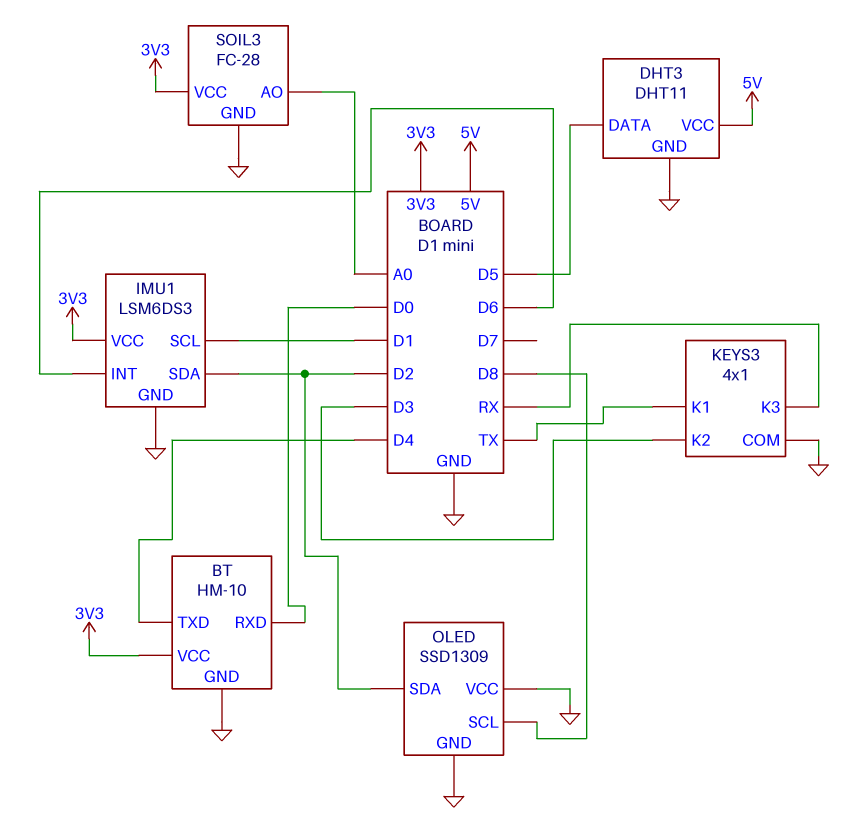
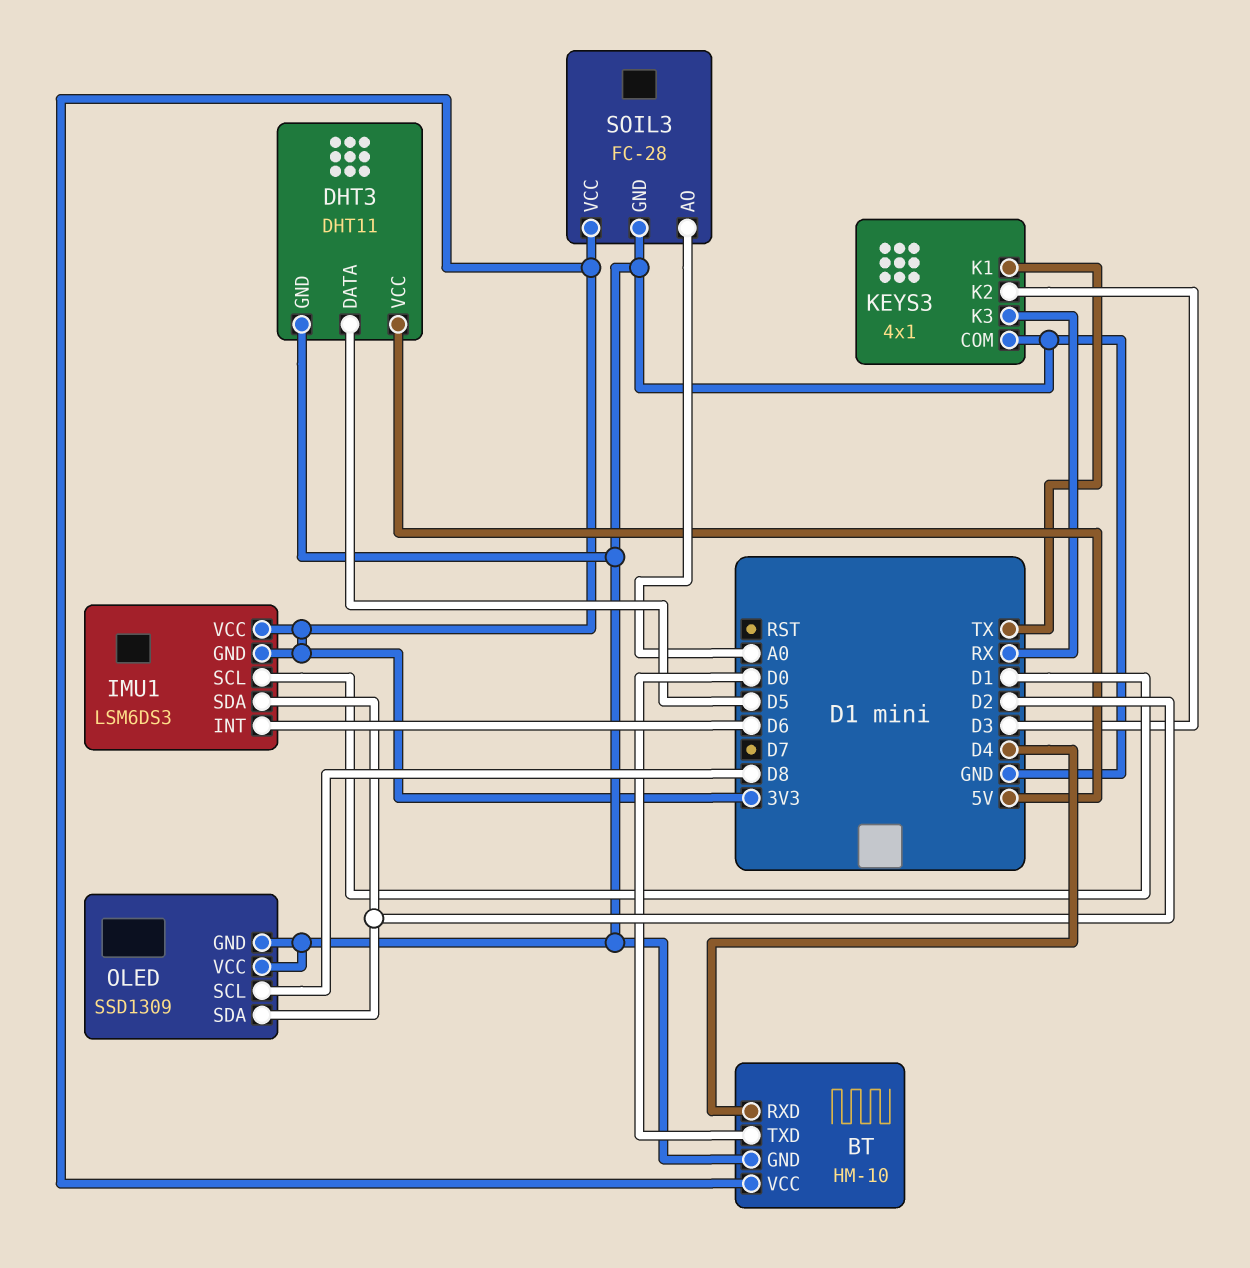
BT pin RXD: D0 -> D4
BT pin TXD: D4 -> D0
IMU1 pin GND: GND -> 3V3

